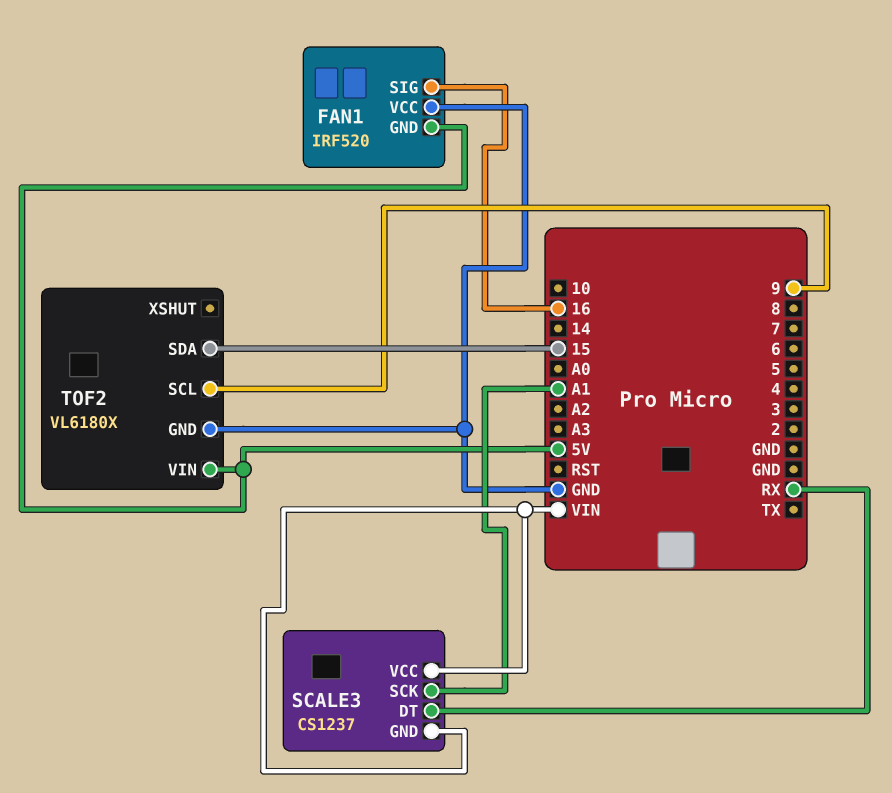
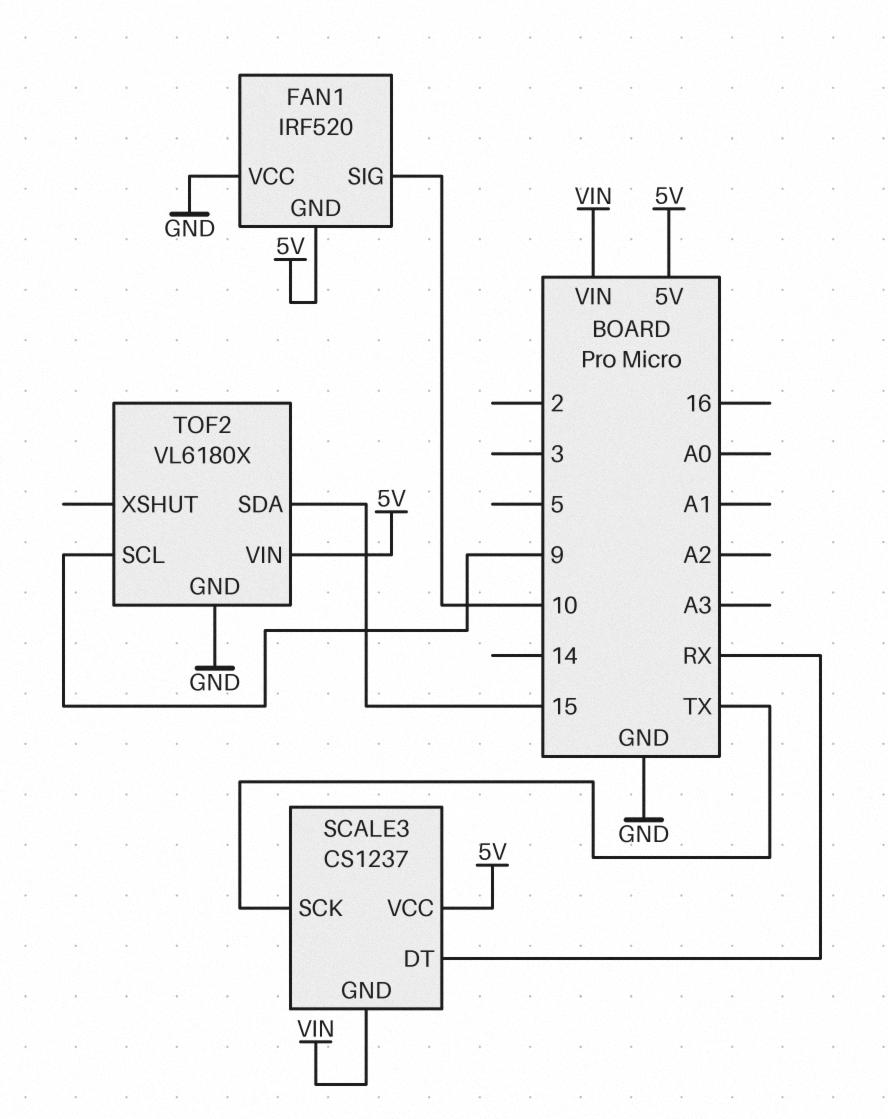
FAN1 pin SIG: 16 -> 10
SCALE3 pin SCK: A1 -> TX
SCALE3 pin VCC: VIN -> 5V

